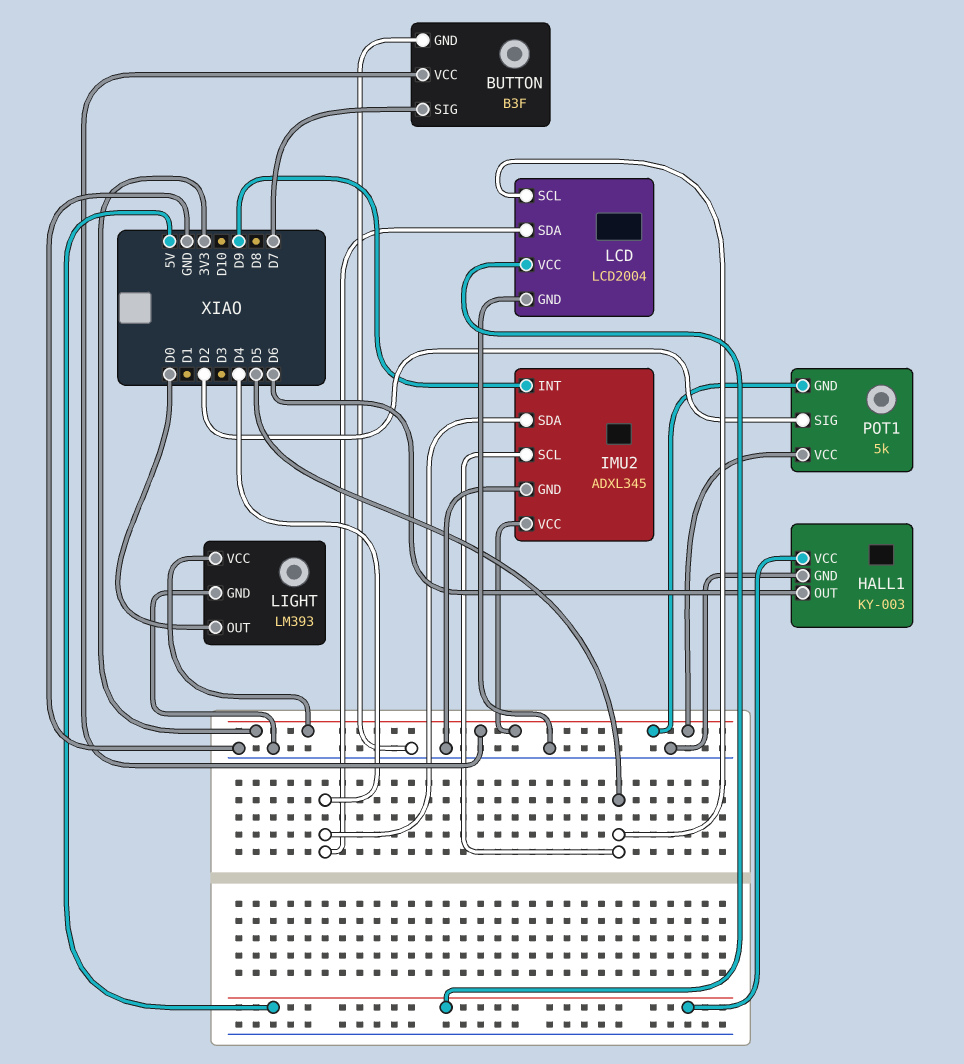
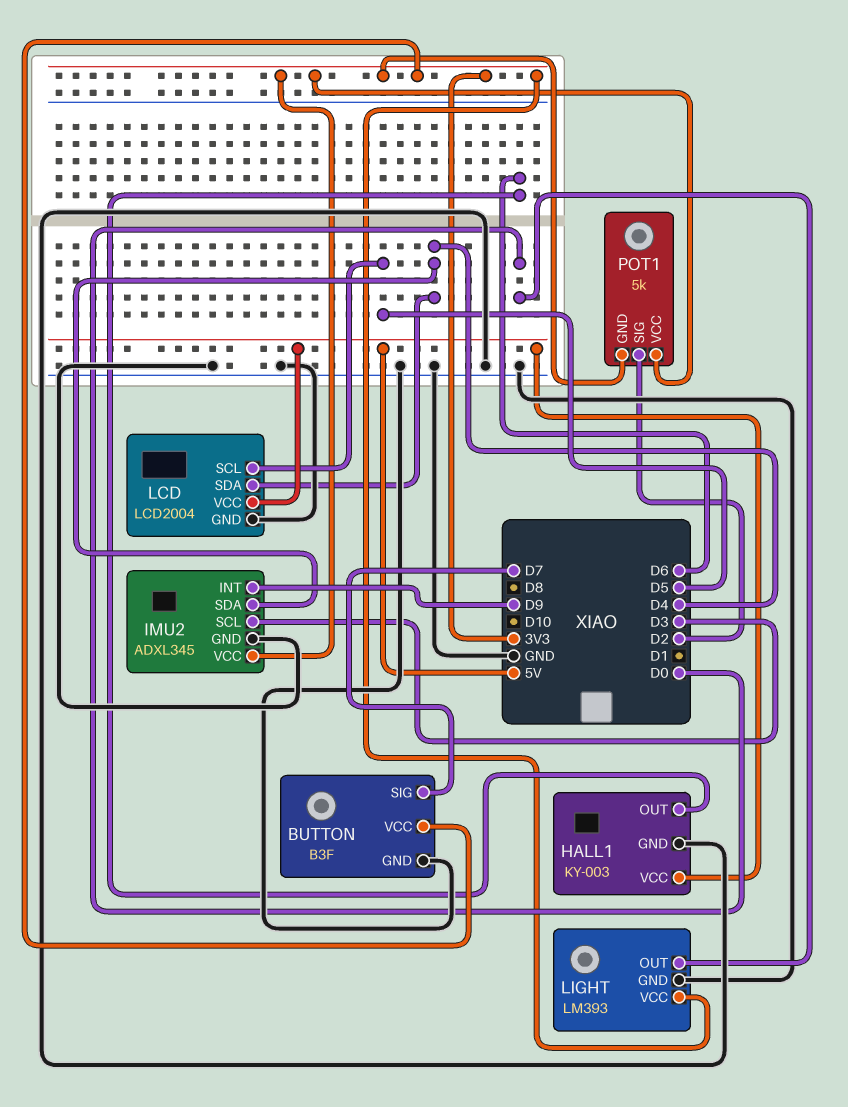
IMU2 pin SCL: D5 -> D3

